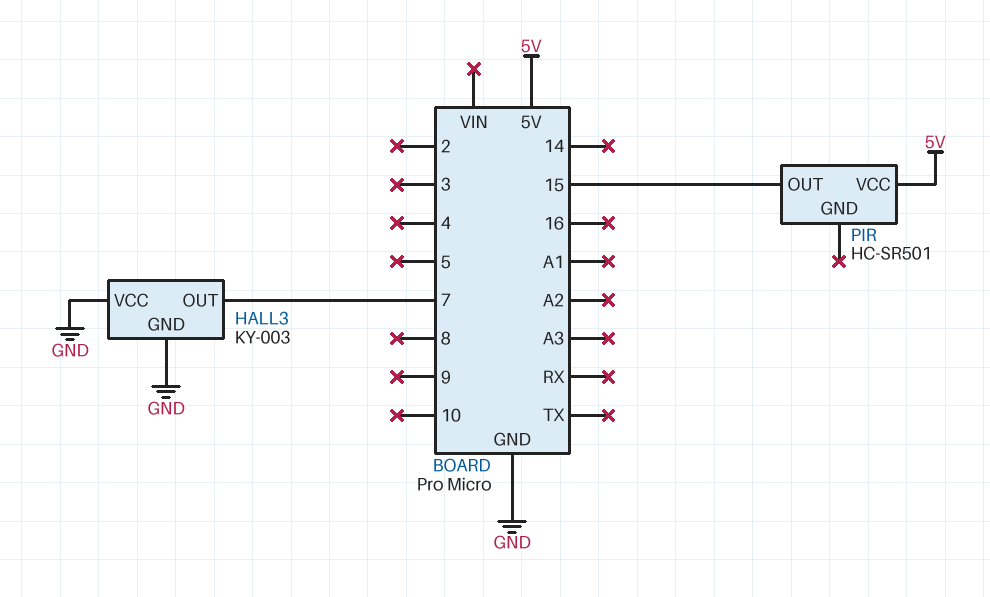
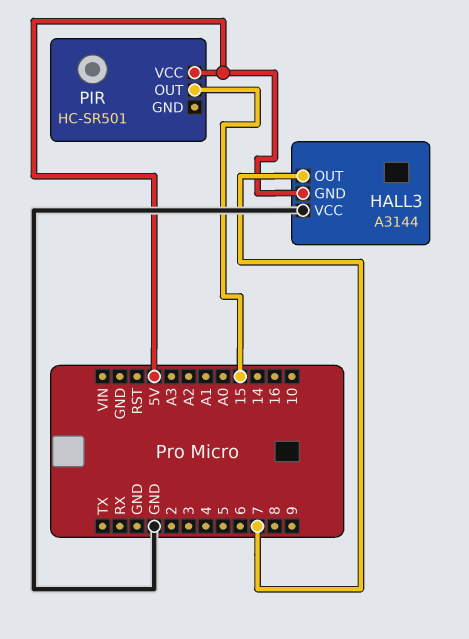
HALL3: KY-003 -> A3144
HALL3 pin GND: GND -> 5V

